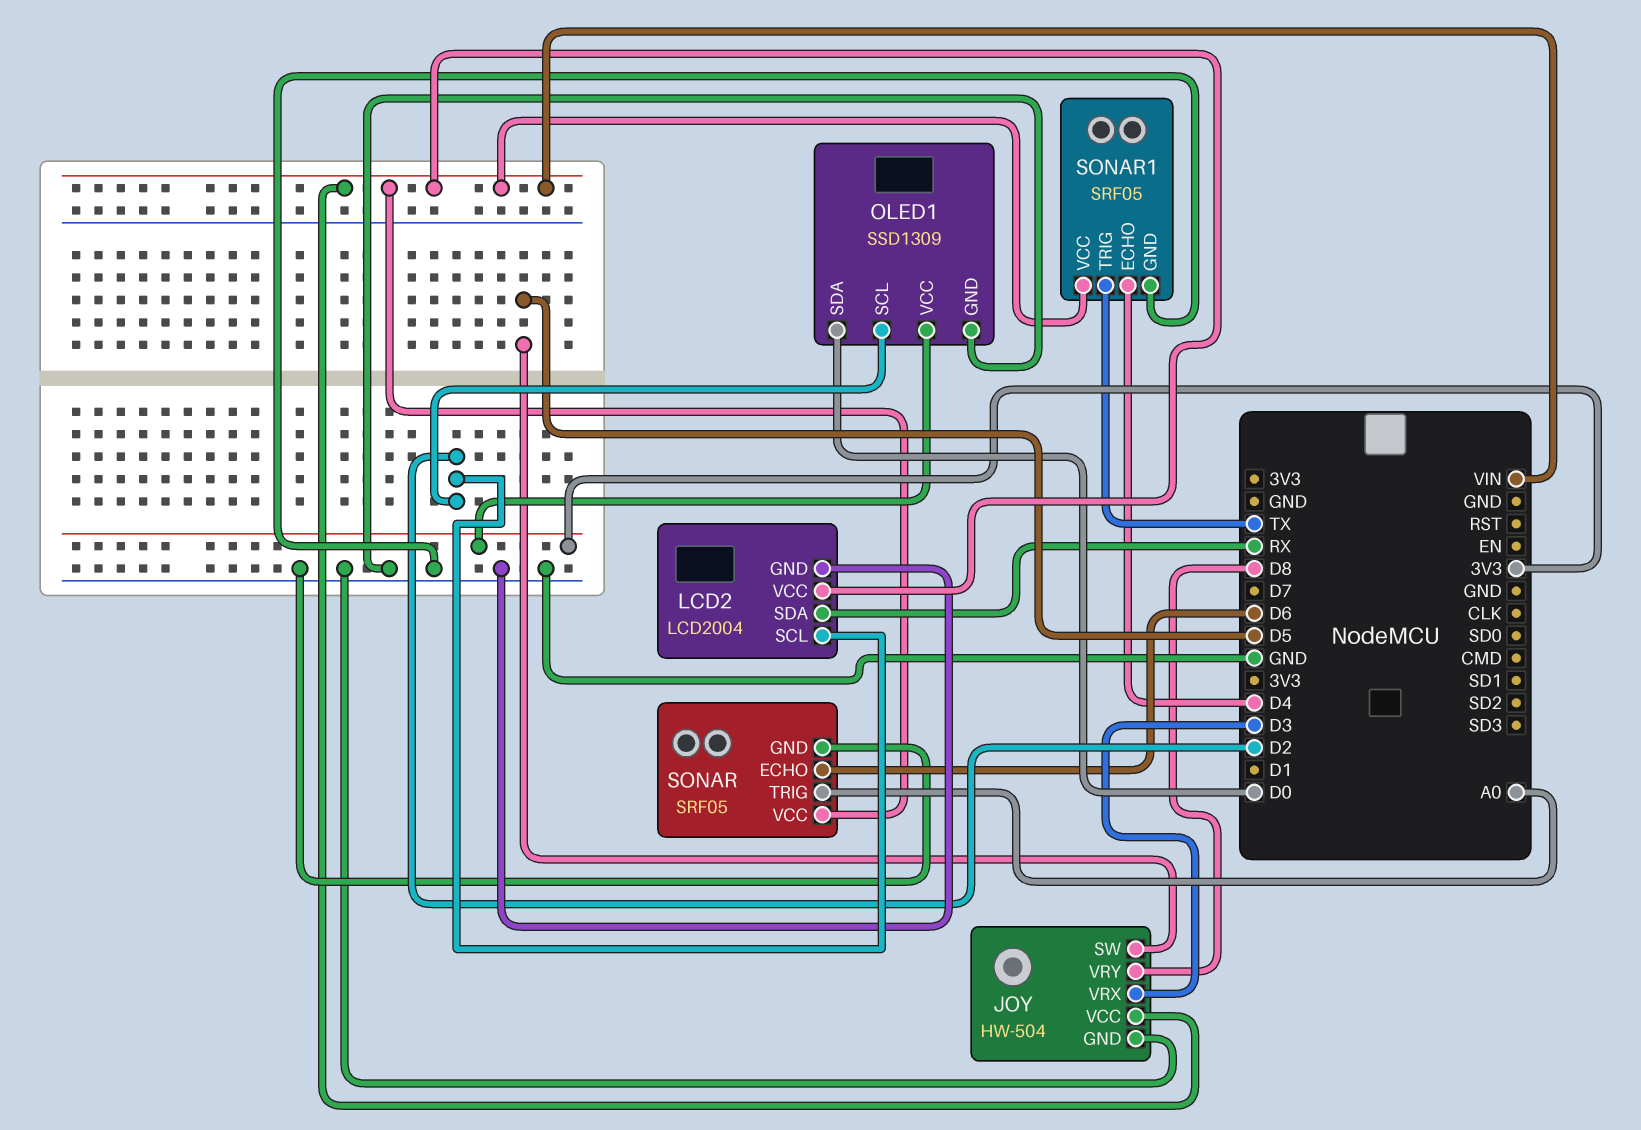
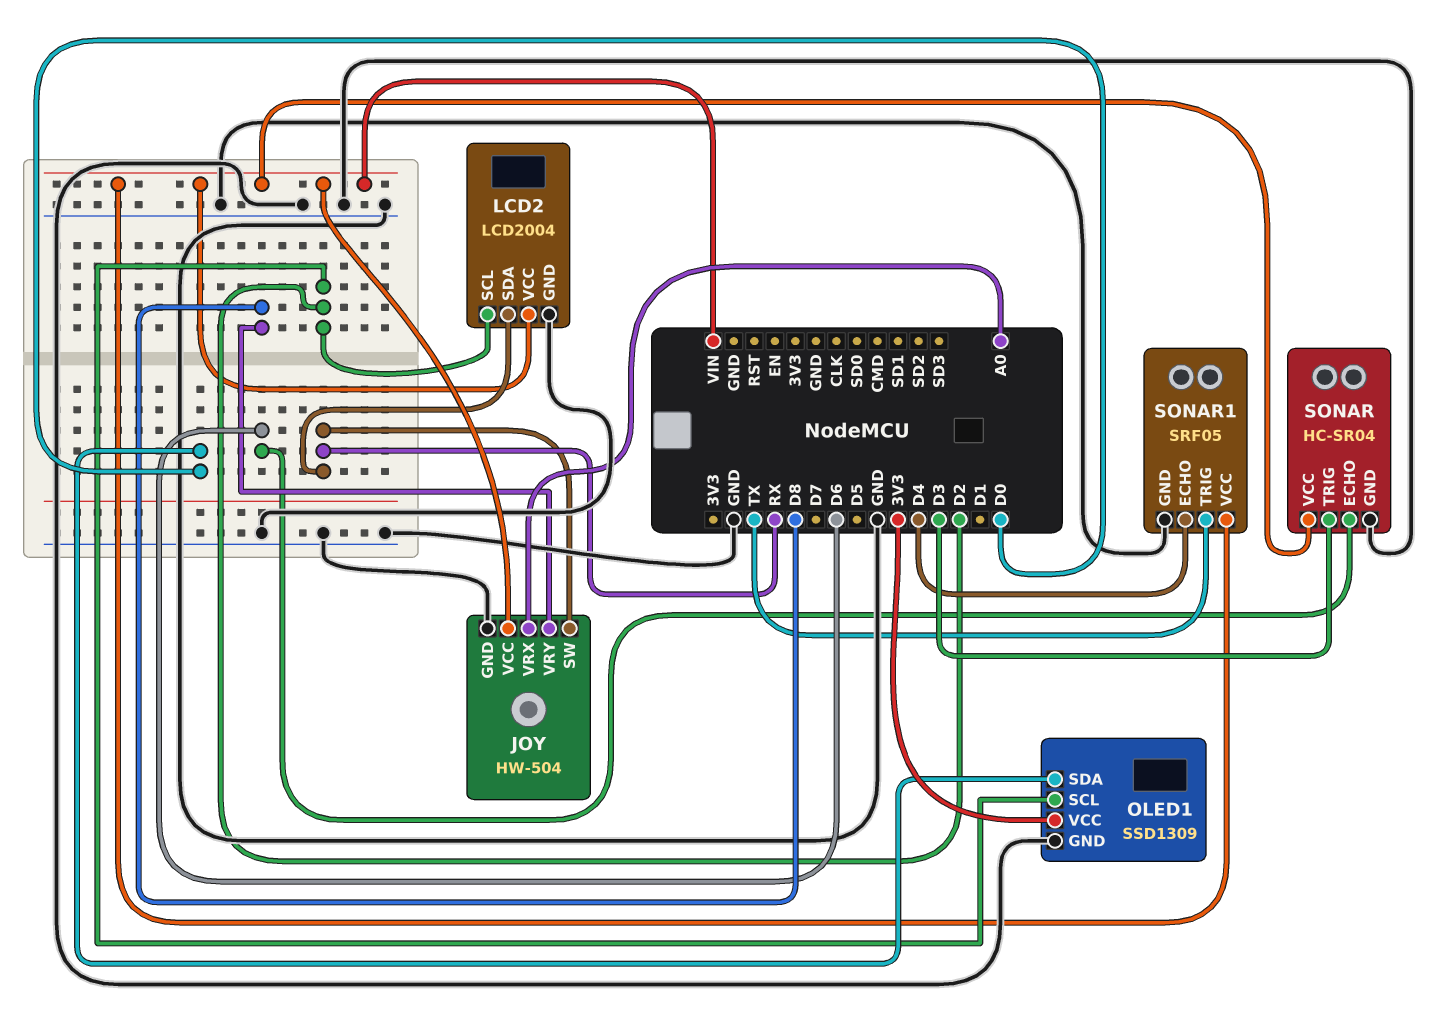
JOY pin SW: D5 -> RX
JOY pin VRX: D3 -> A0
SONAR: SRF05 -> HC-SR04
SONAR pin TRIG: A0 -> D3

